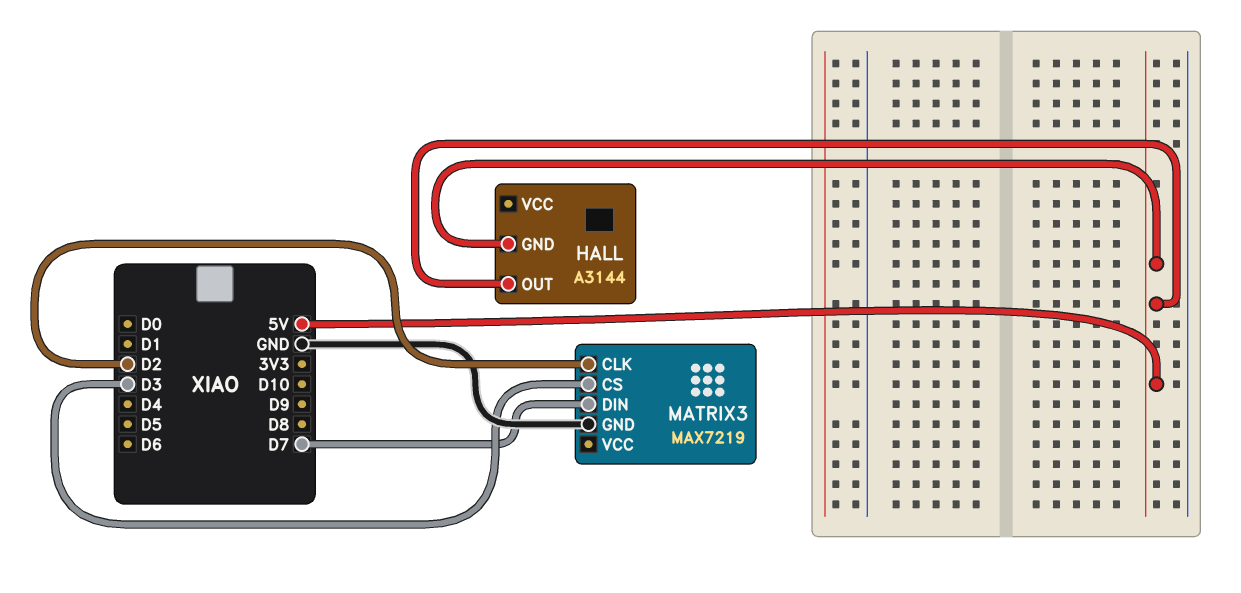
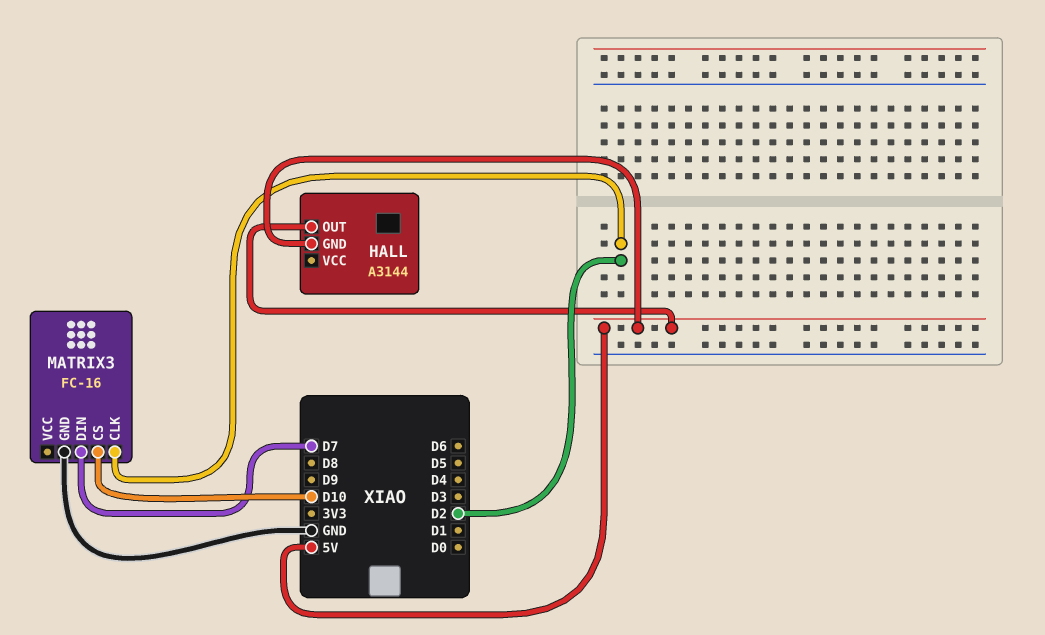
MATRIX3: MAX7219 -> FC-16
MATRIX3 pin CS: D3 -> D10

